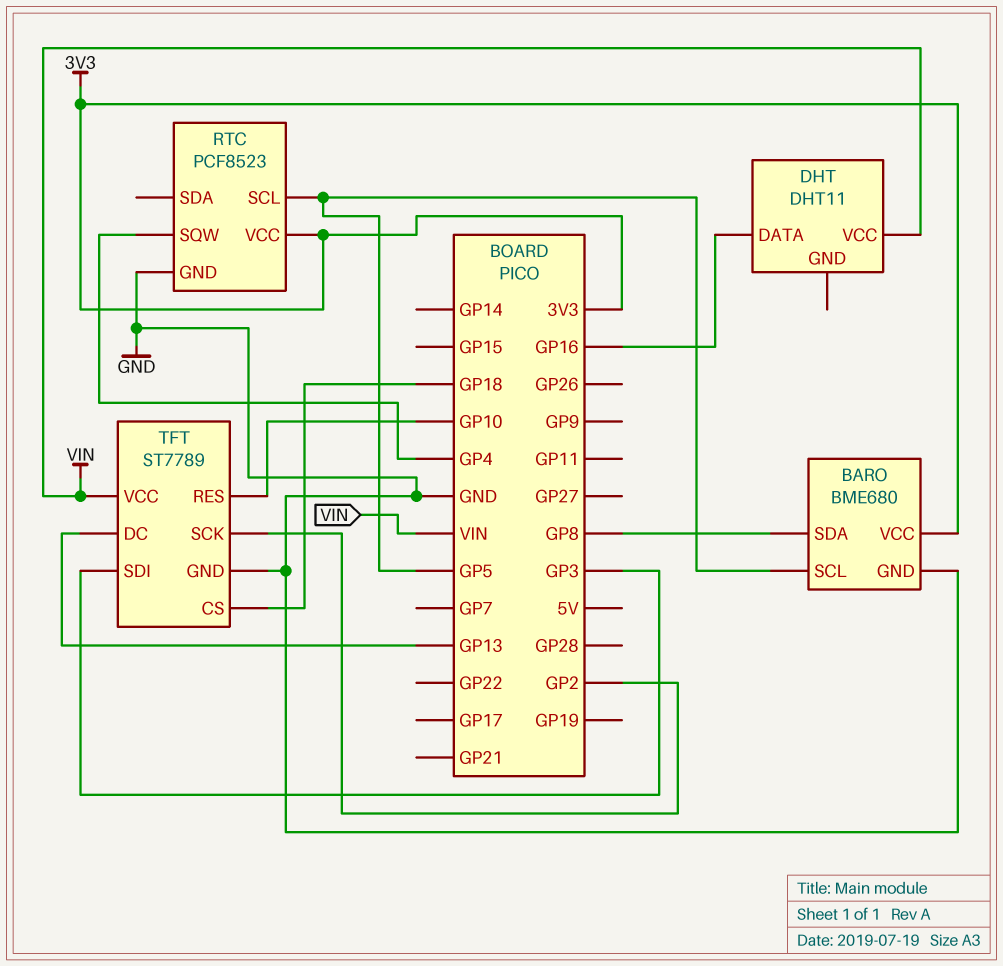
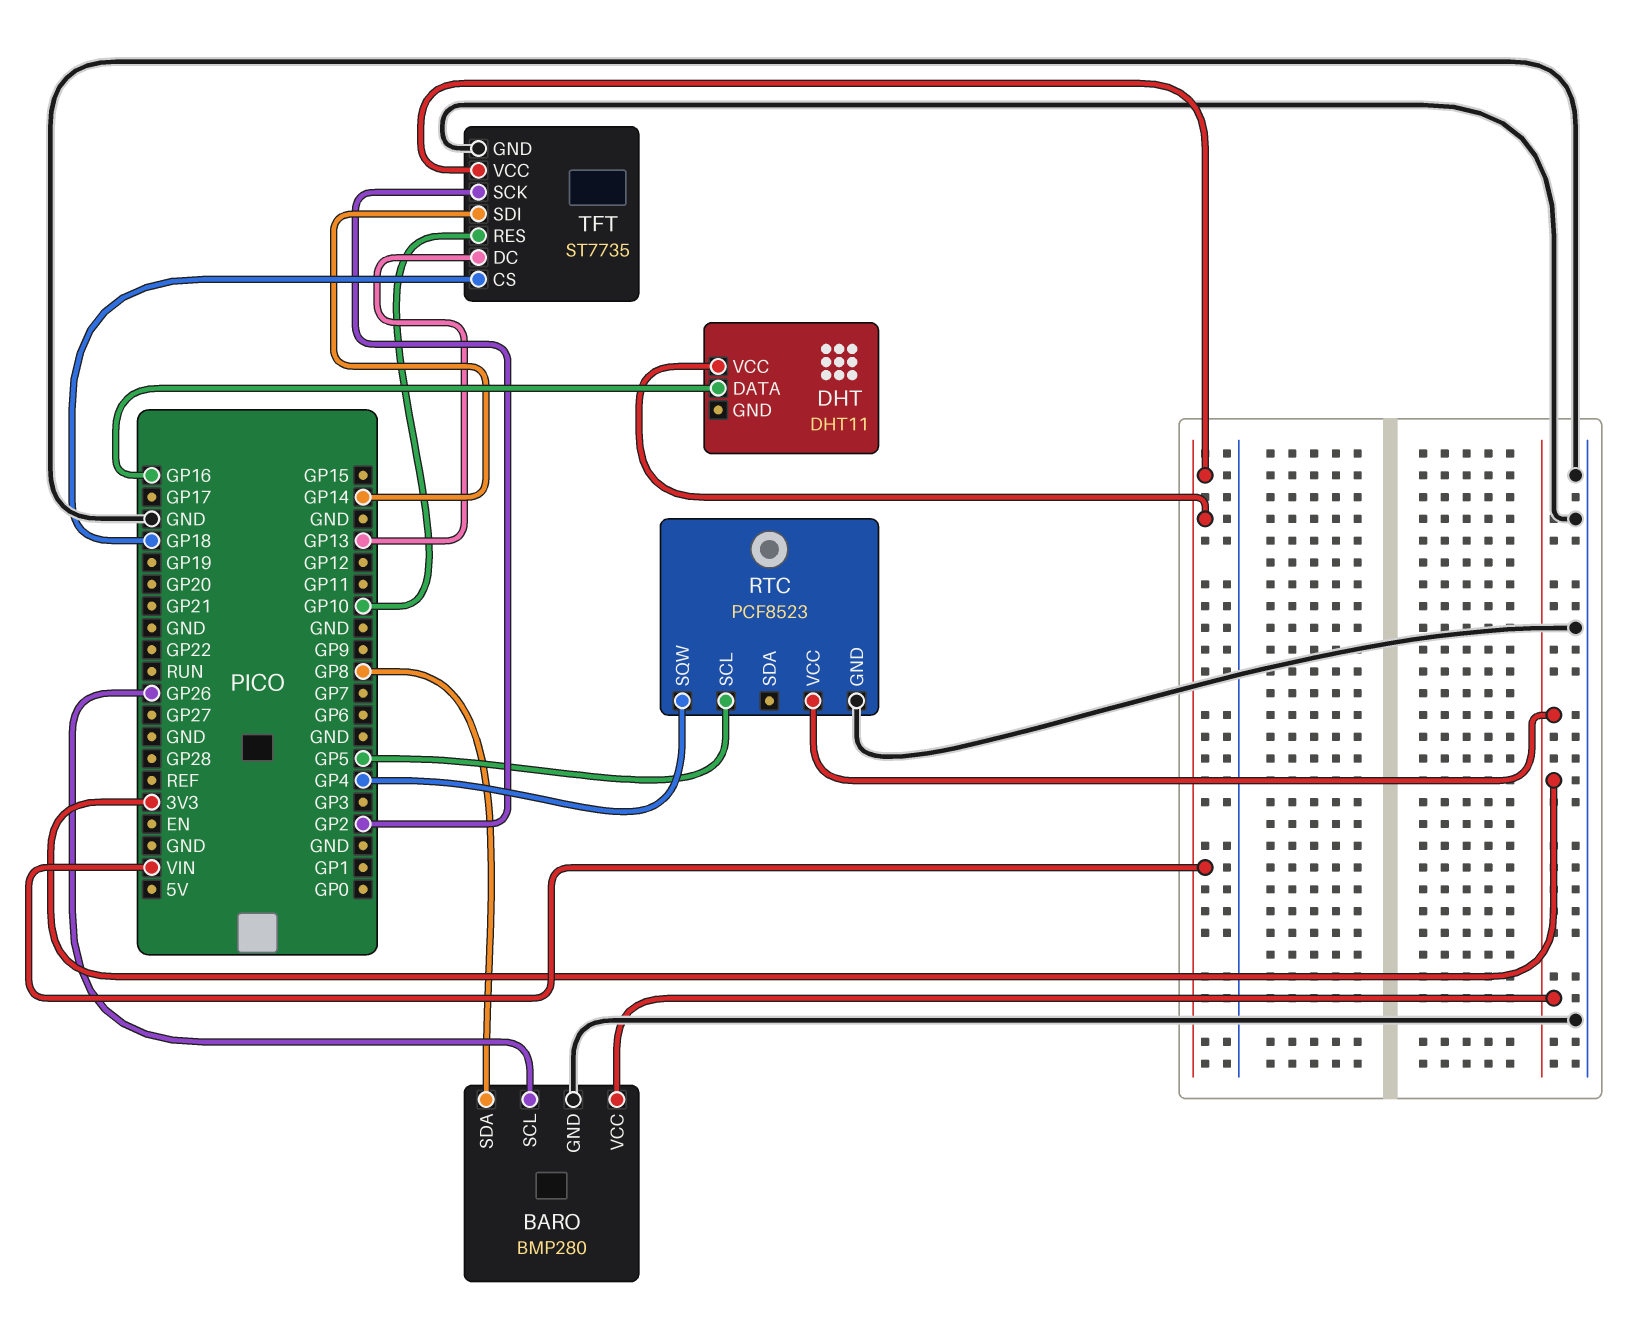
BARO: BME680 -> BMP280
BARO pin SCL: GP5 -> GP26
TFT: ST7789 -> ST7735
TFT pin SDI: GP3 -> GP14

